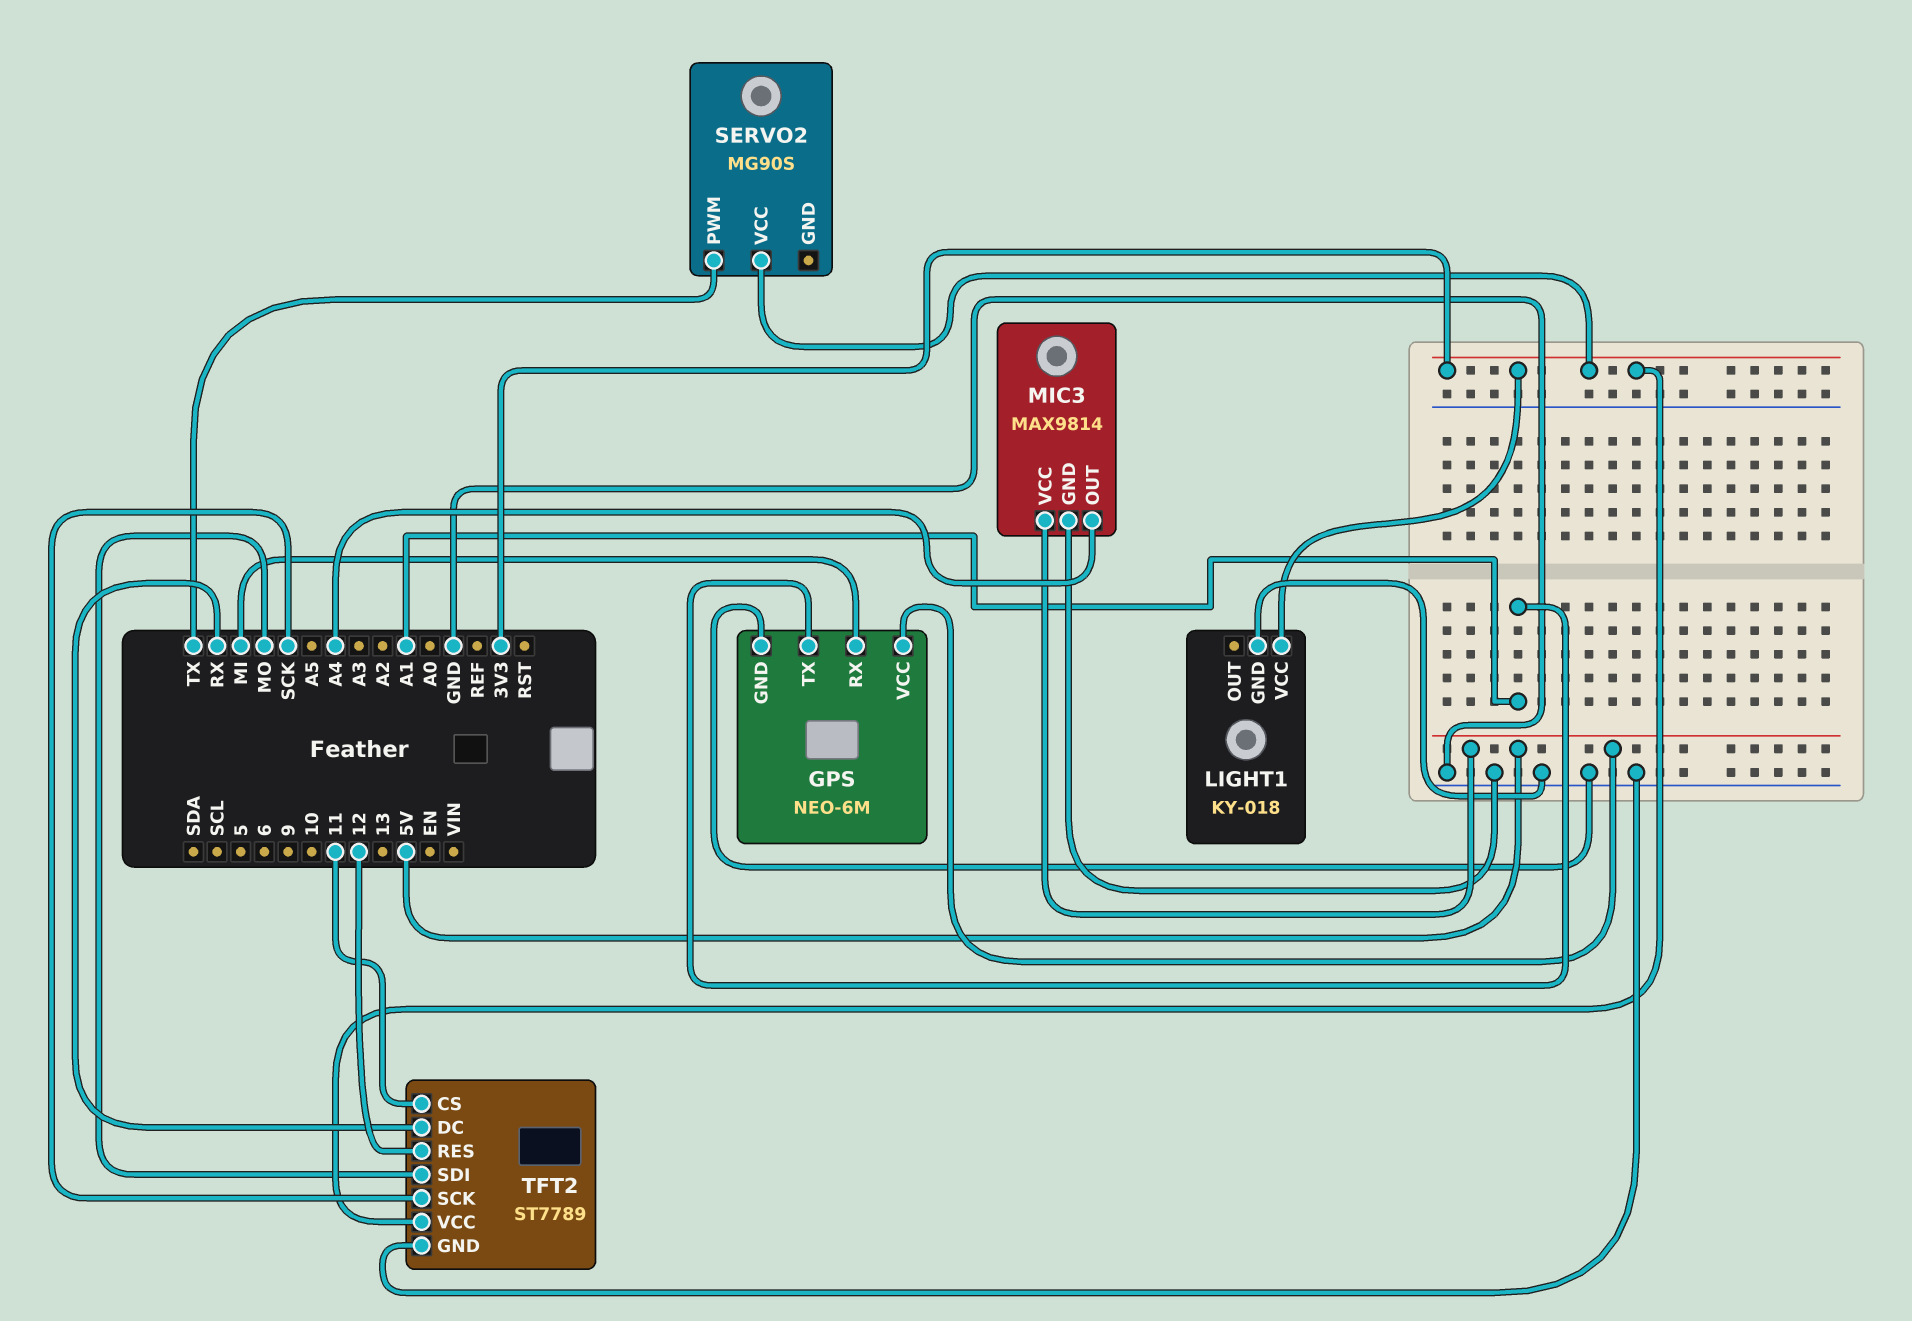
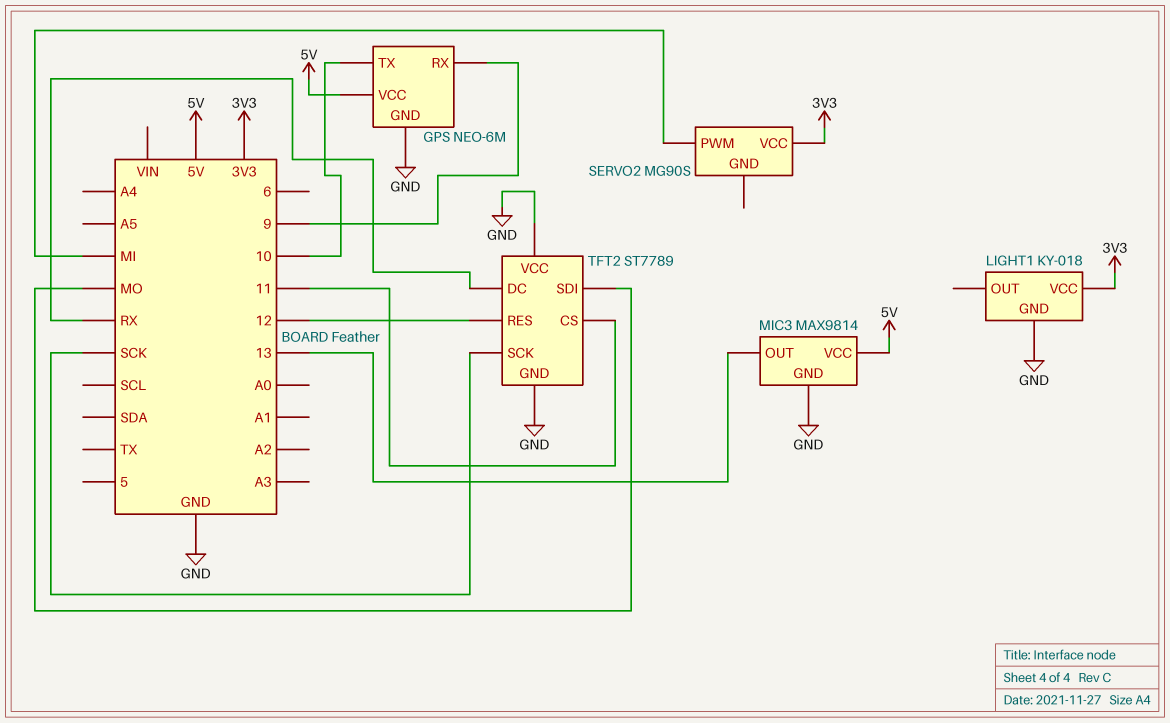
GPS pin RX: MI -> 9
GPS pin TX: A1 -> 10
MIC3 pin OUT: A4 -> 13
SERVO2 pin PWM: TX -> MI
TFT2 pin VCC: 3V3 -> GND

